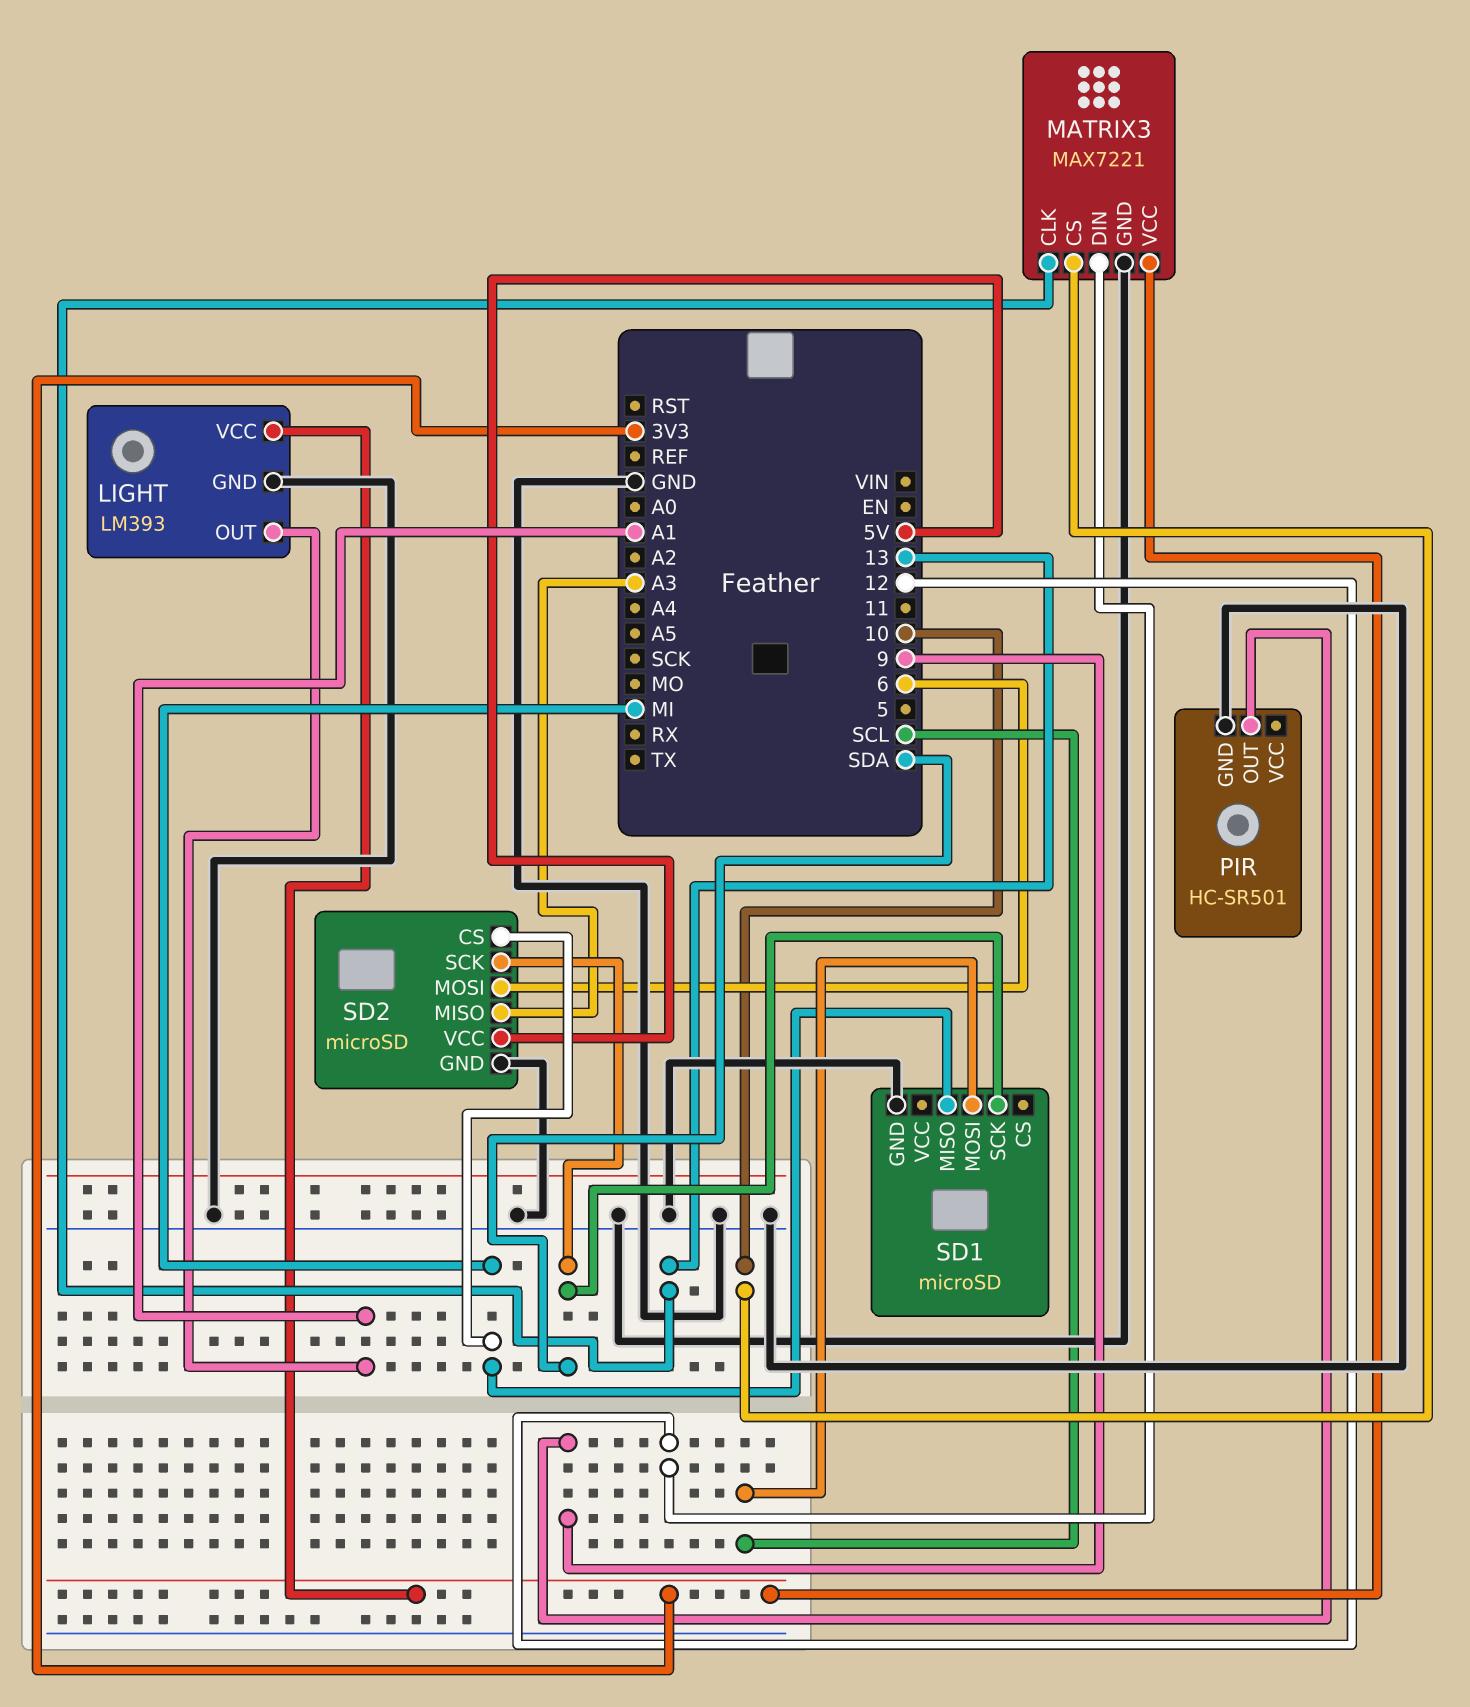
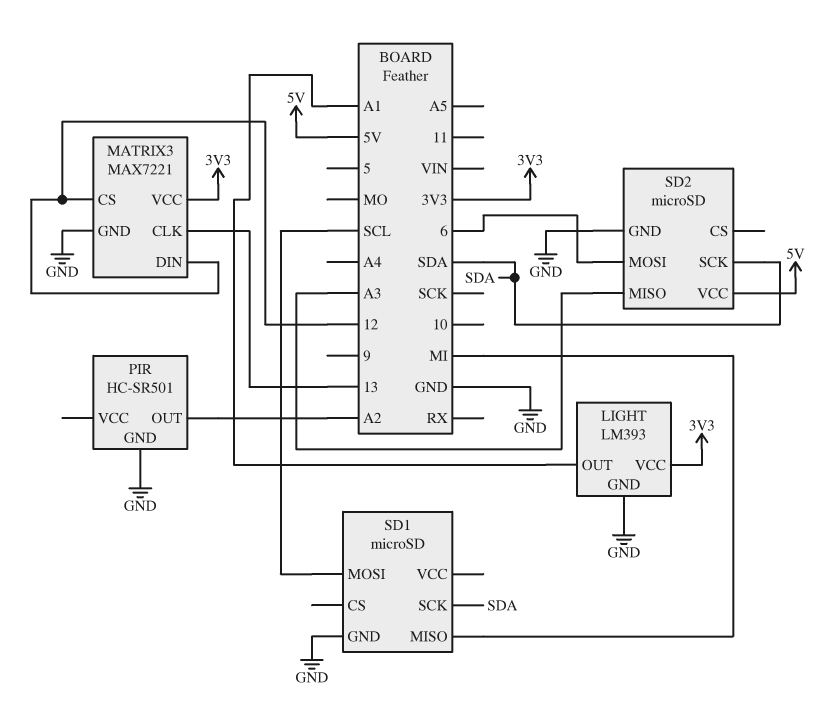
MATRIX3 pin CS: 10 -> 12
PIR pin OUT: 9 -> A2
SD2 pin CS: MI -> none

